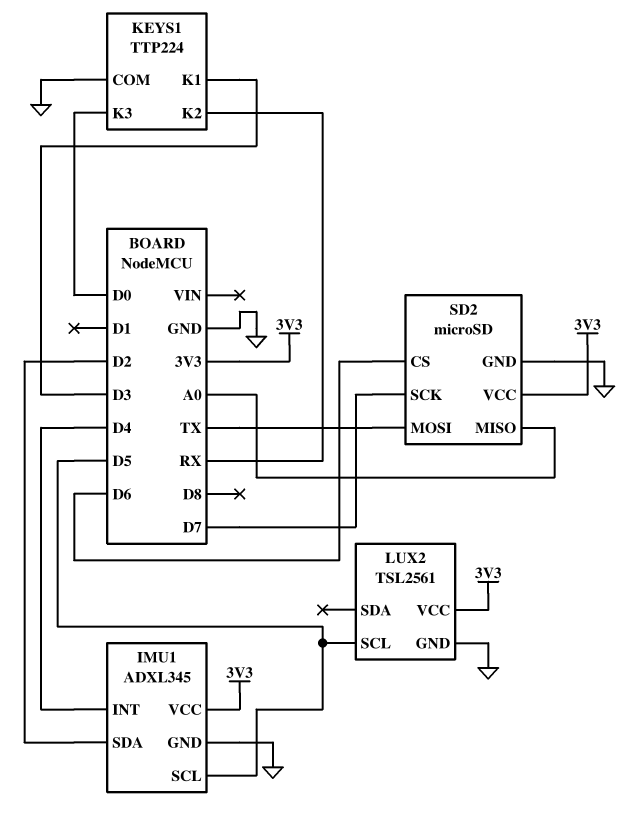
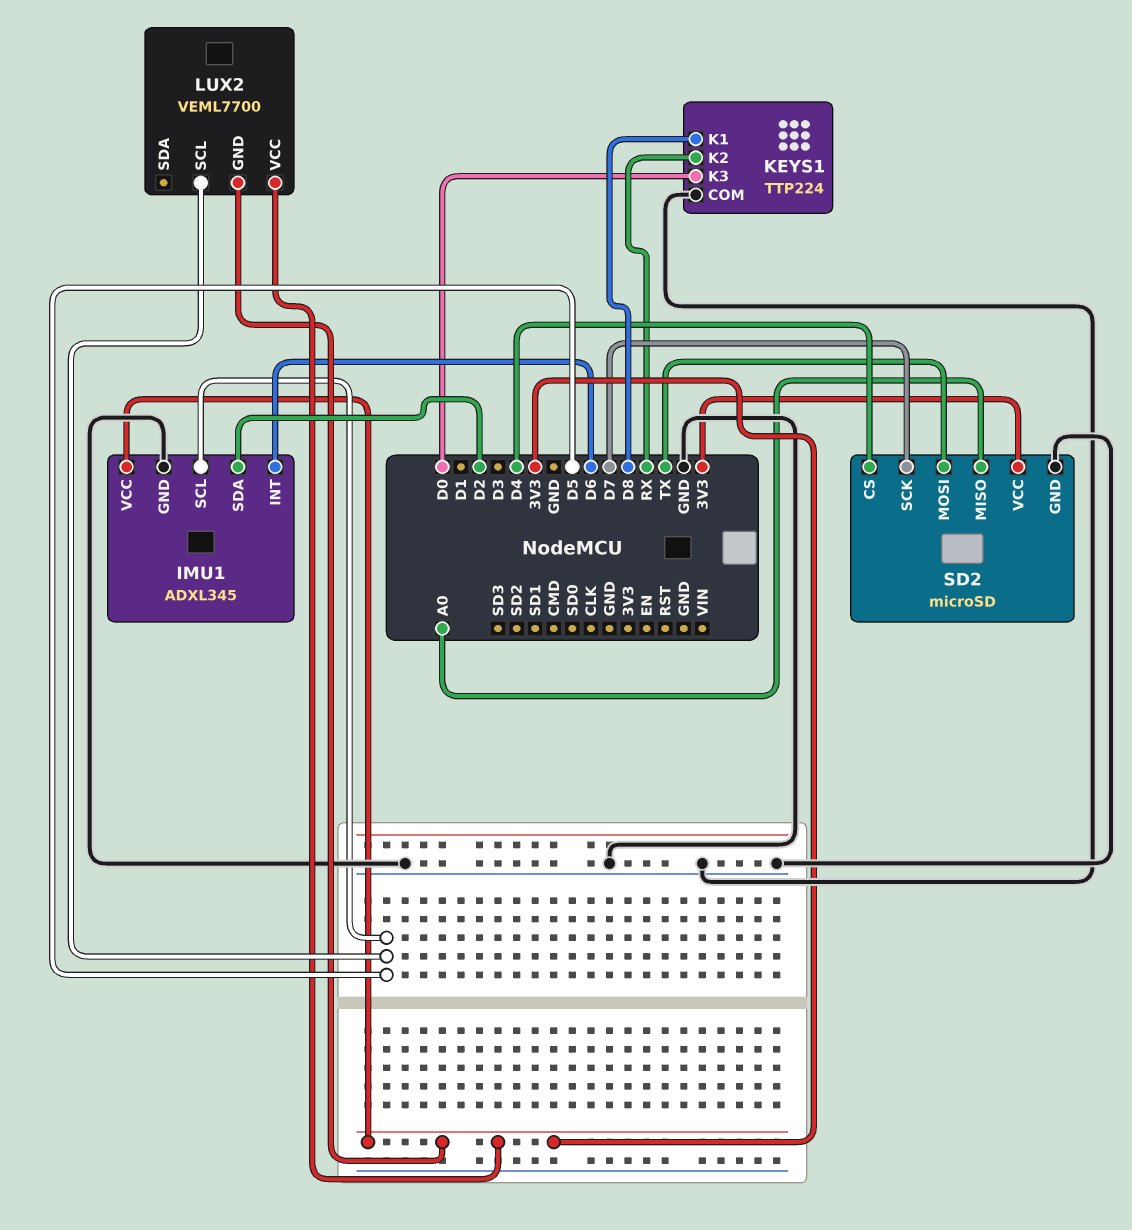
IMU1 pin INT: D4 -> D6
KEYS1 pin K1: D3 -> D8
LUX2: TSL2561 -> VEML7700
LUX2 pin GND: GND -> 3V3
SD2 pin CS: D6 -> D4

